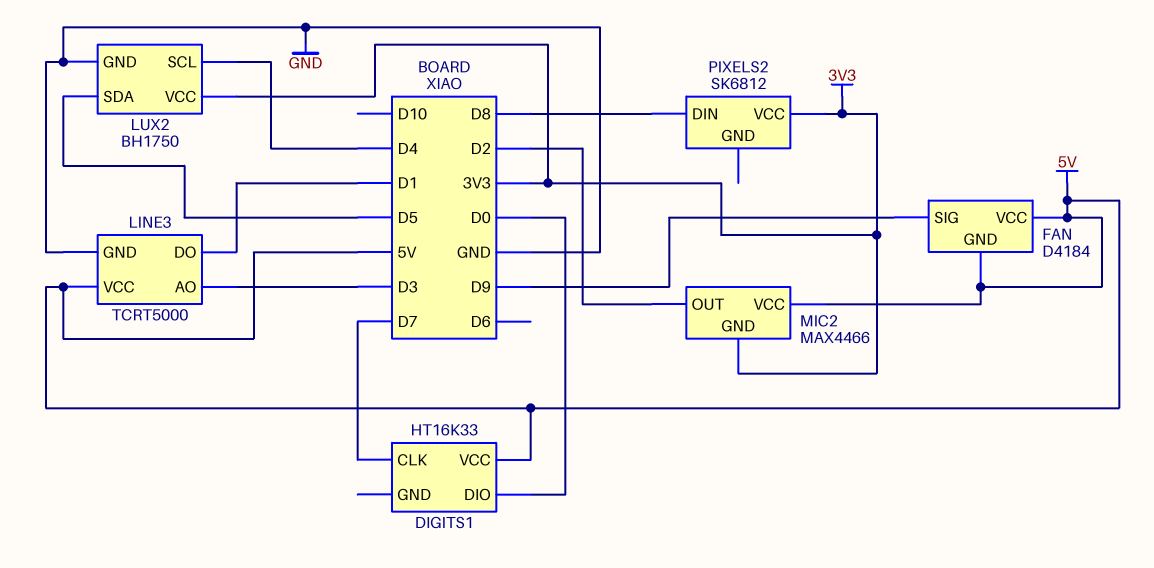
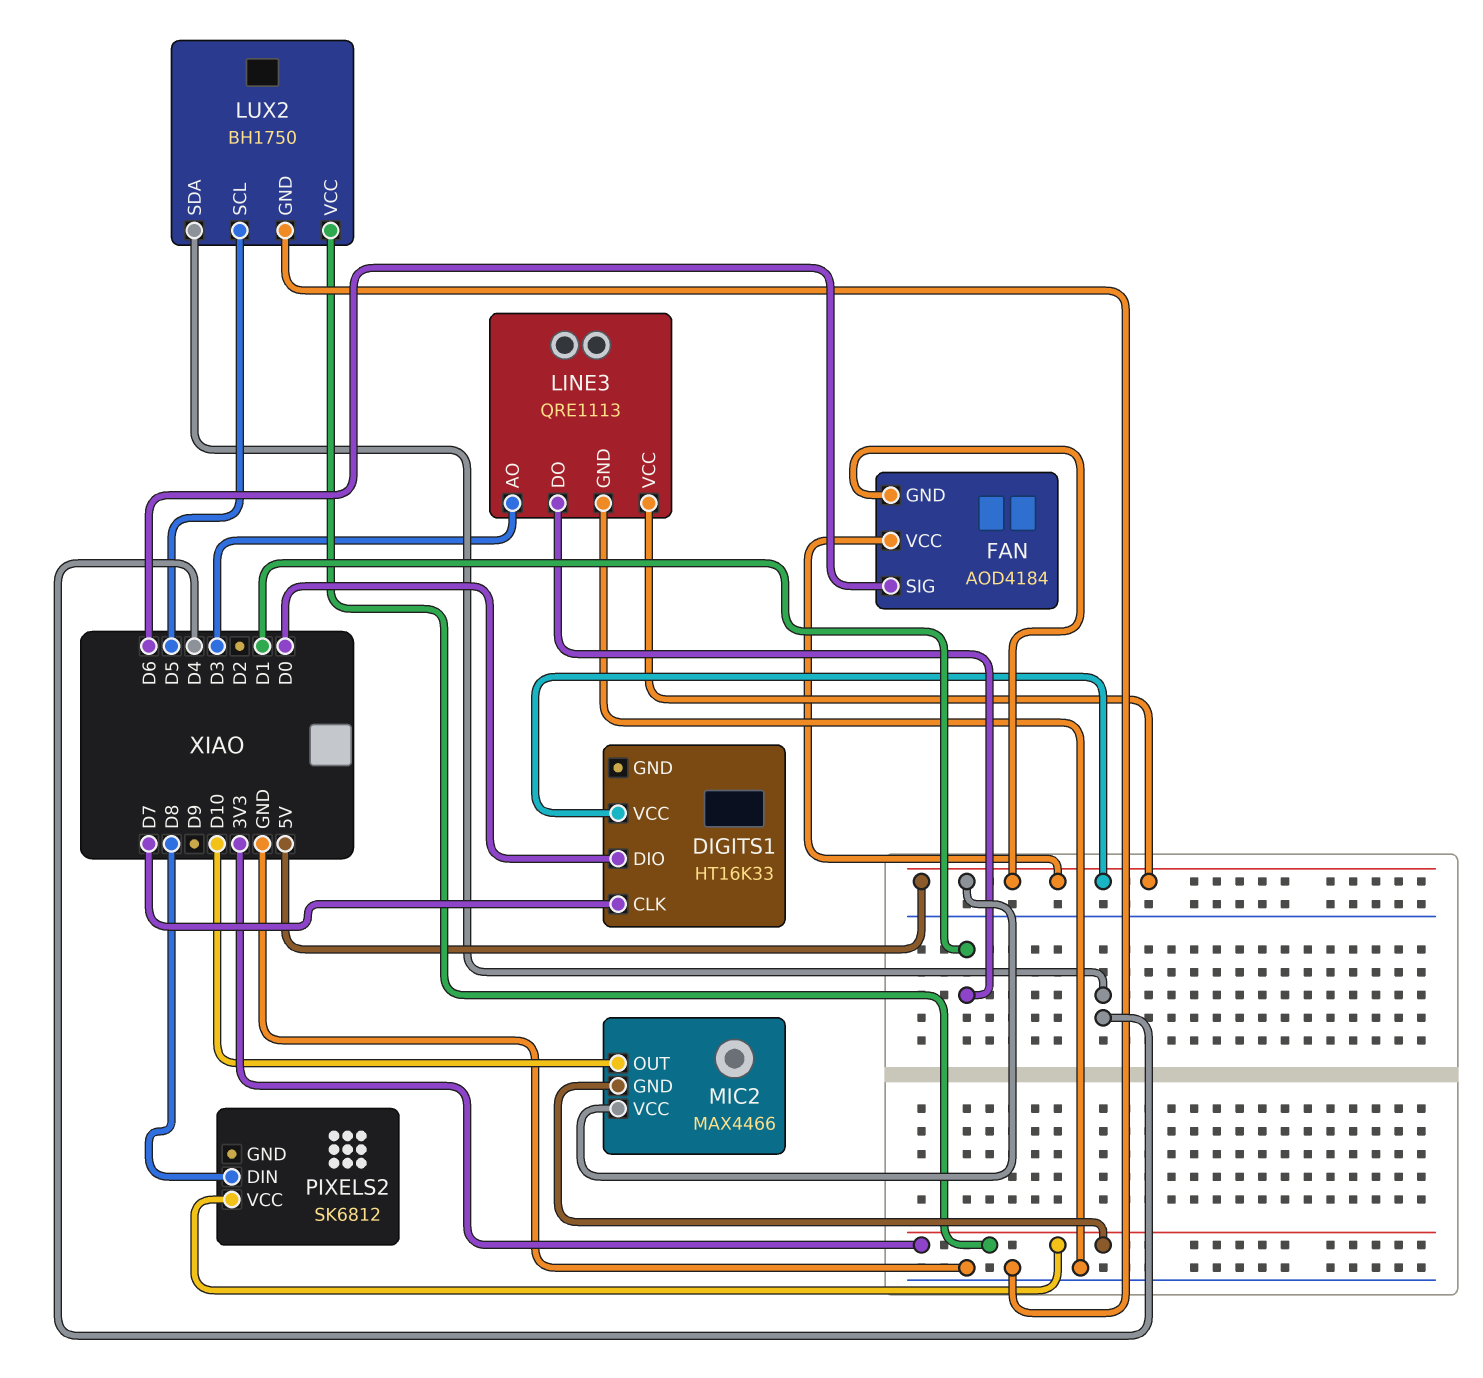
FAN: D4184 -> AOD4184
FAN pin SIG: D9 -> D6
LINE3: TCRT5000 -> QRE1113
LUX2 pin SCL: D4 -> D5
LUX2 pin SDA: D5 -> D4
MIC2 pin OUT: D2 -> D10

